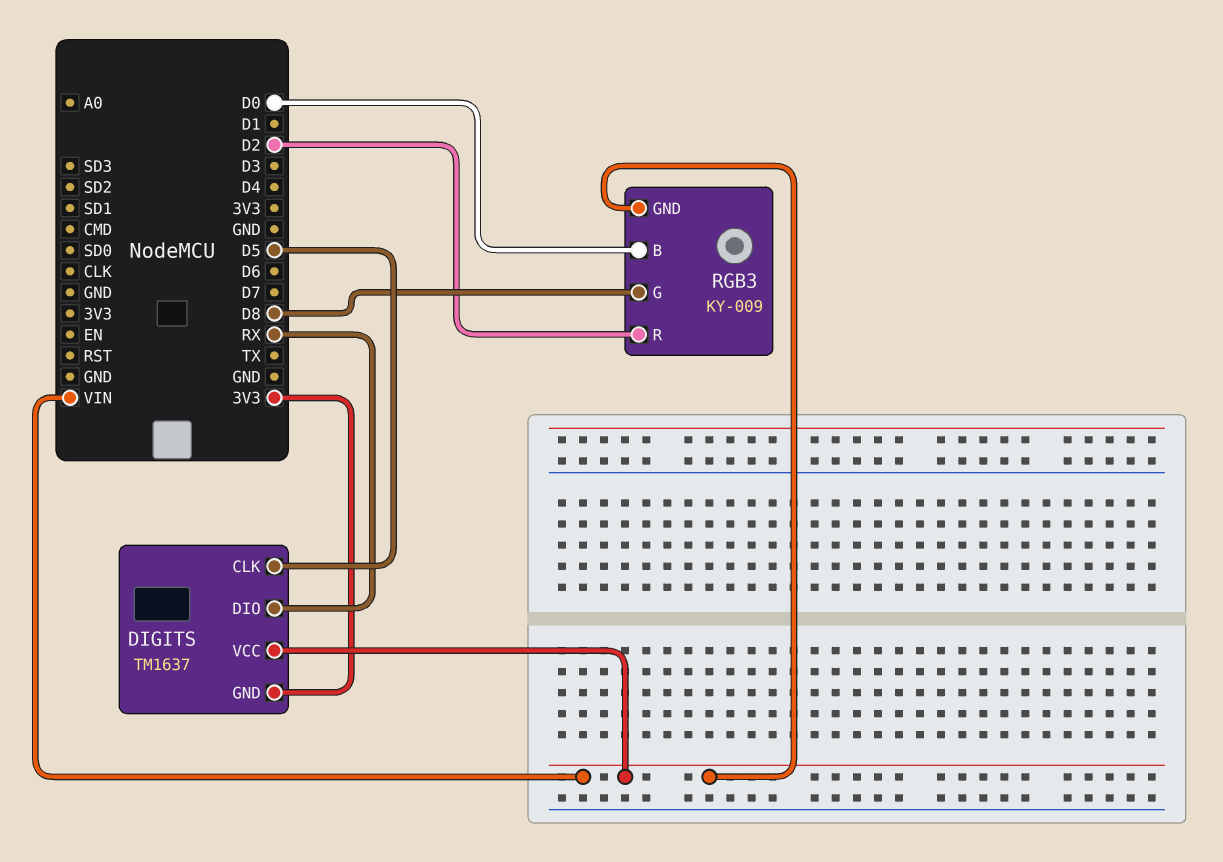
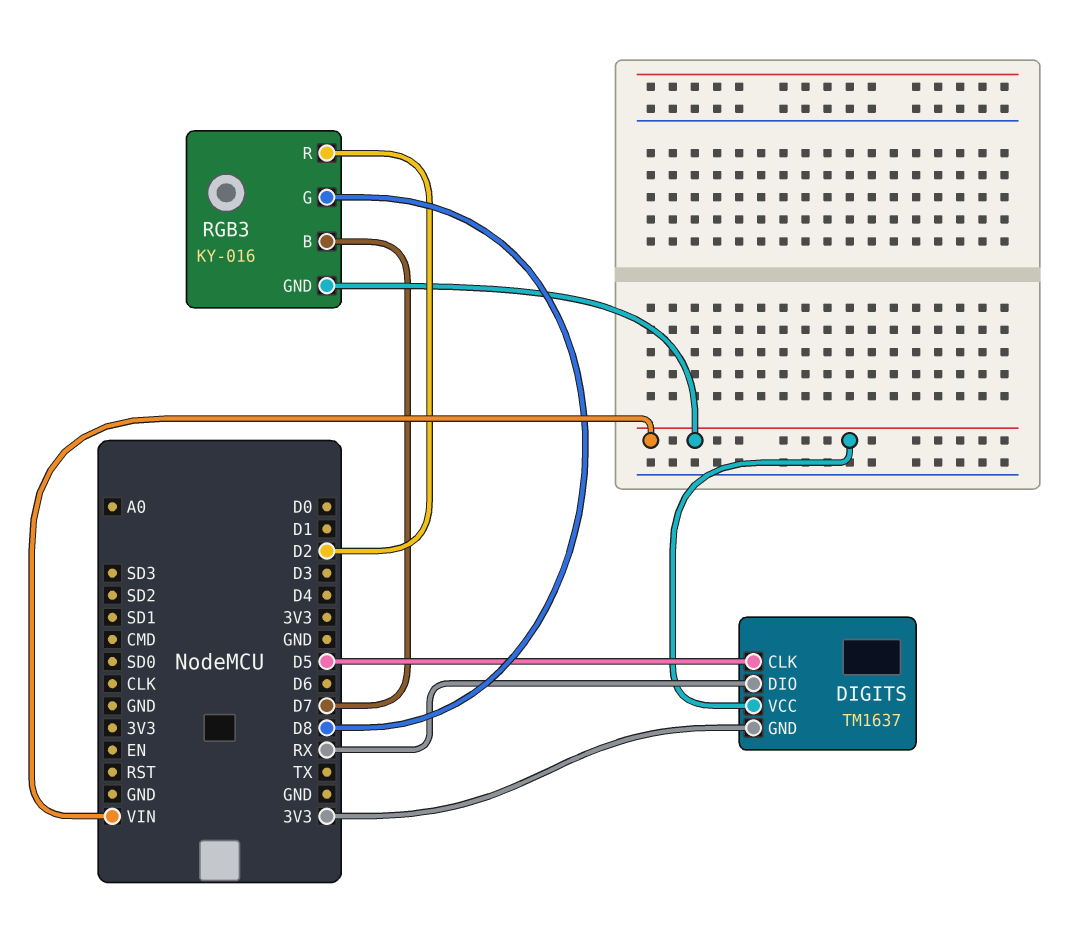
RGB3: KY-009 -> KY-016
RGB3 pin B: D0 -> D7

